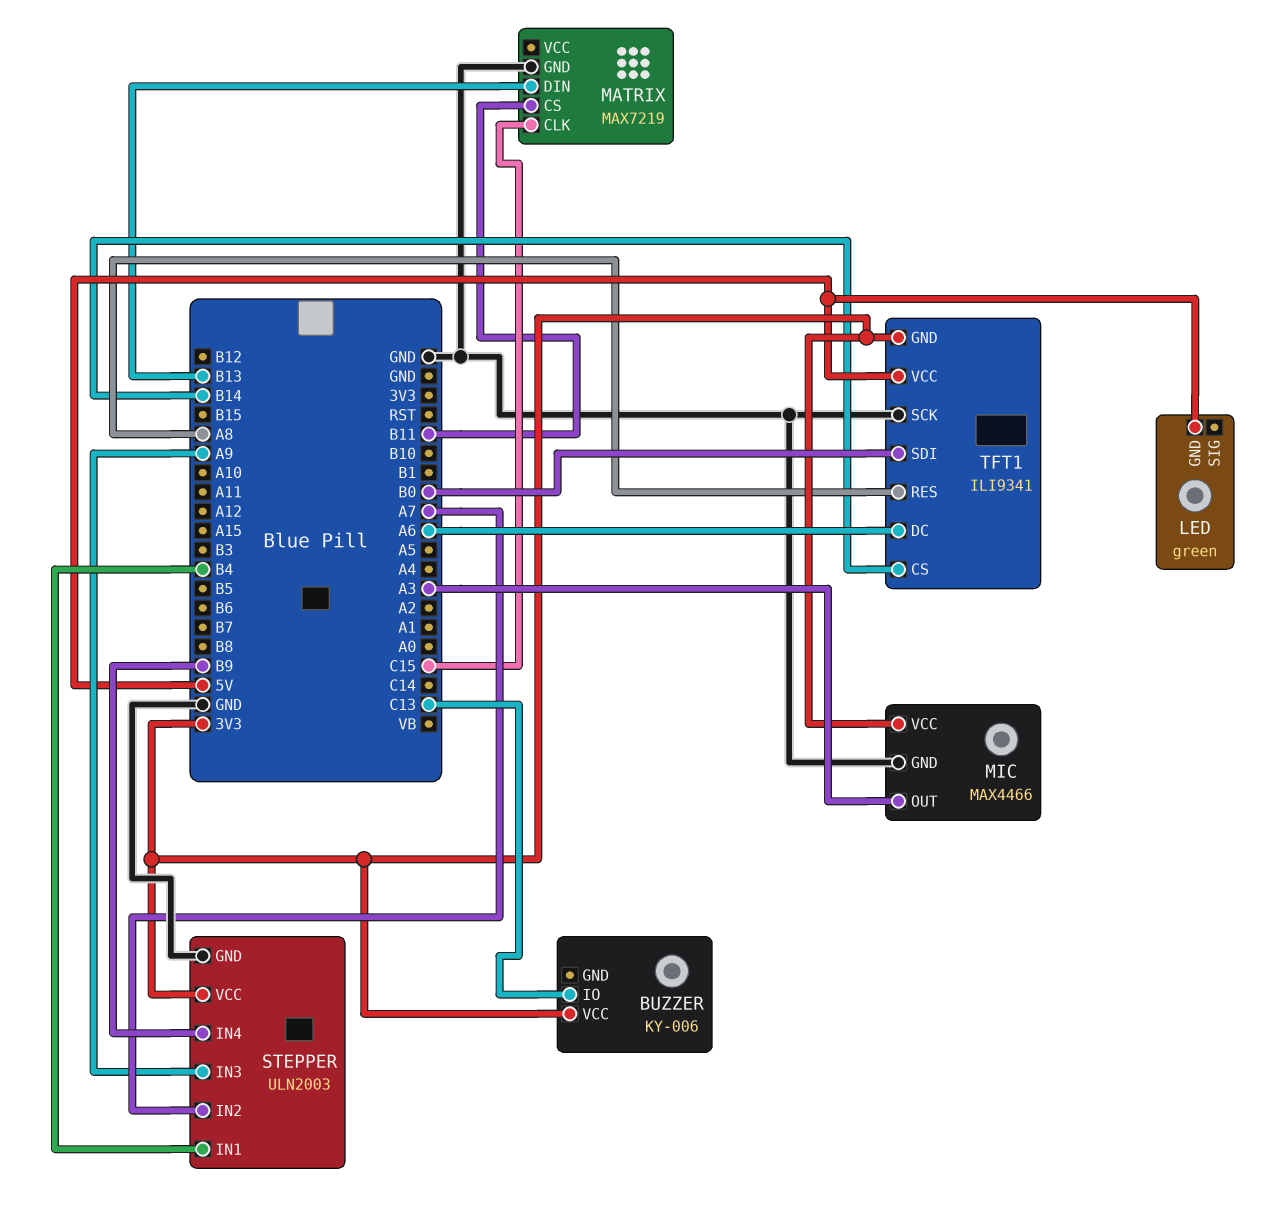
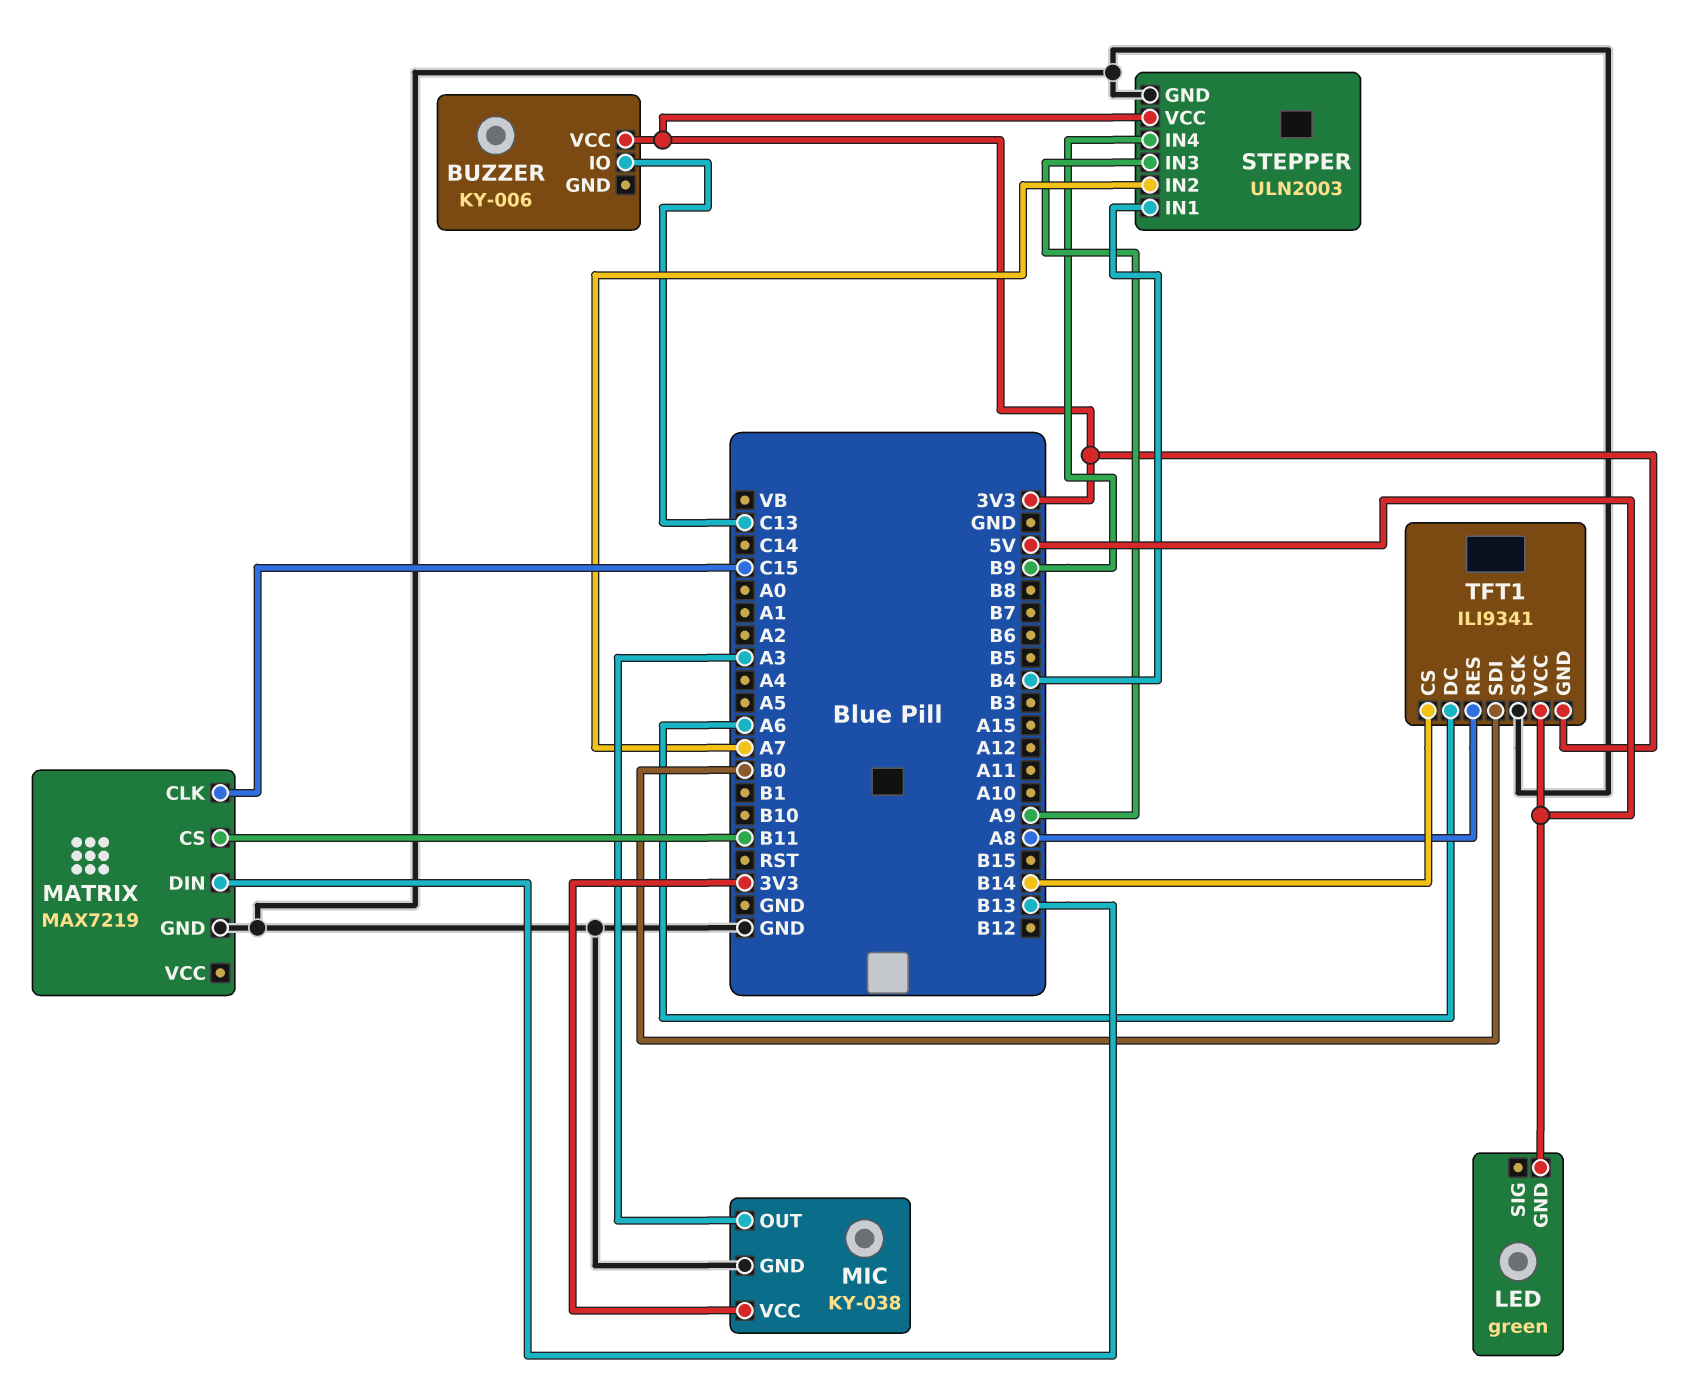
MIC: MAX4466 -> KY-038

